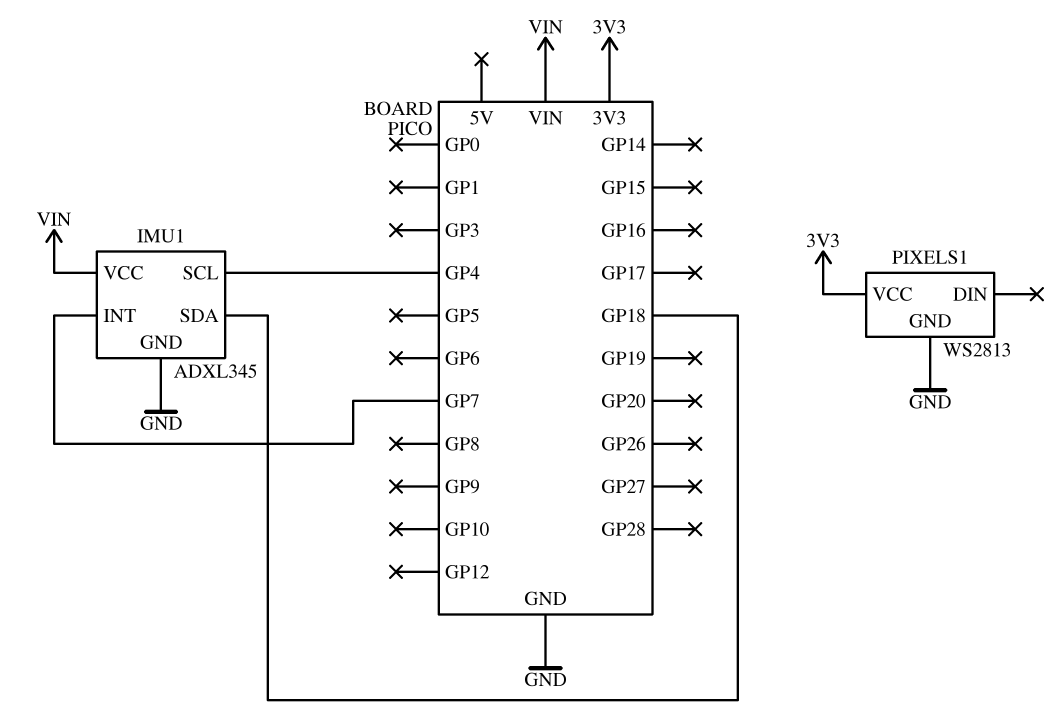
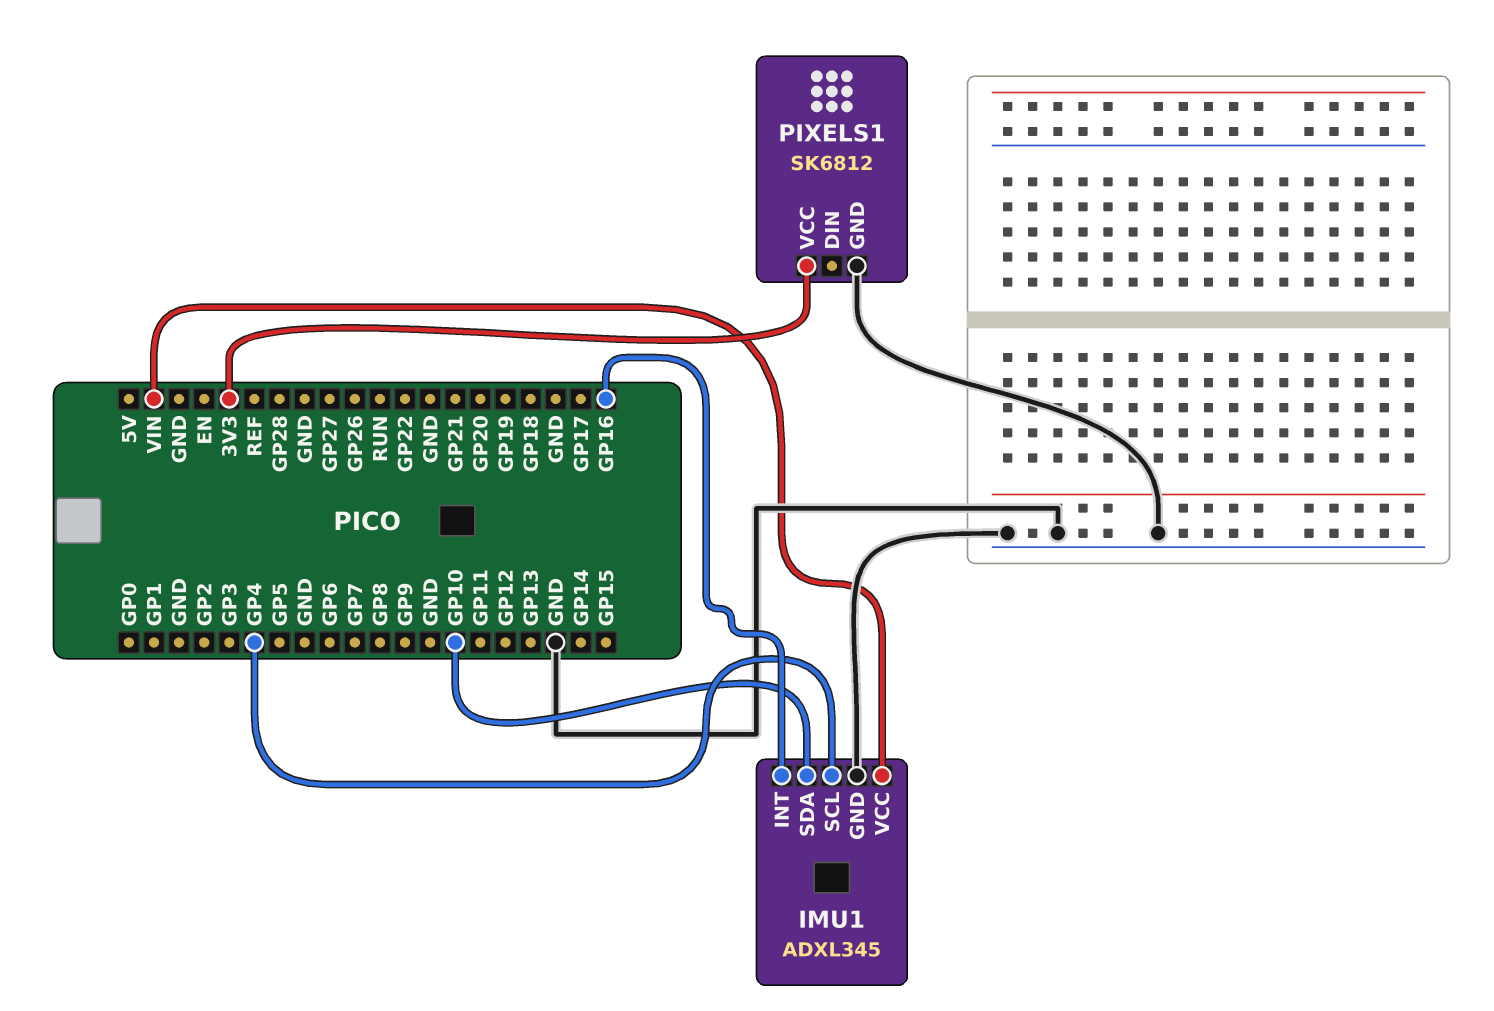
IMU1 pin INT: GP7 -> GP16
IMU1 pin SDA: GP18 -> GP10
PIXELS1: WS2813 -> SK6812

